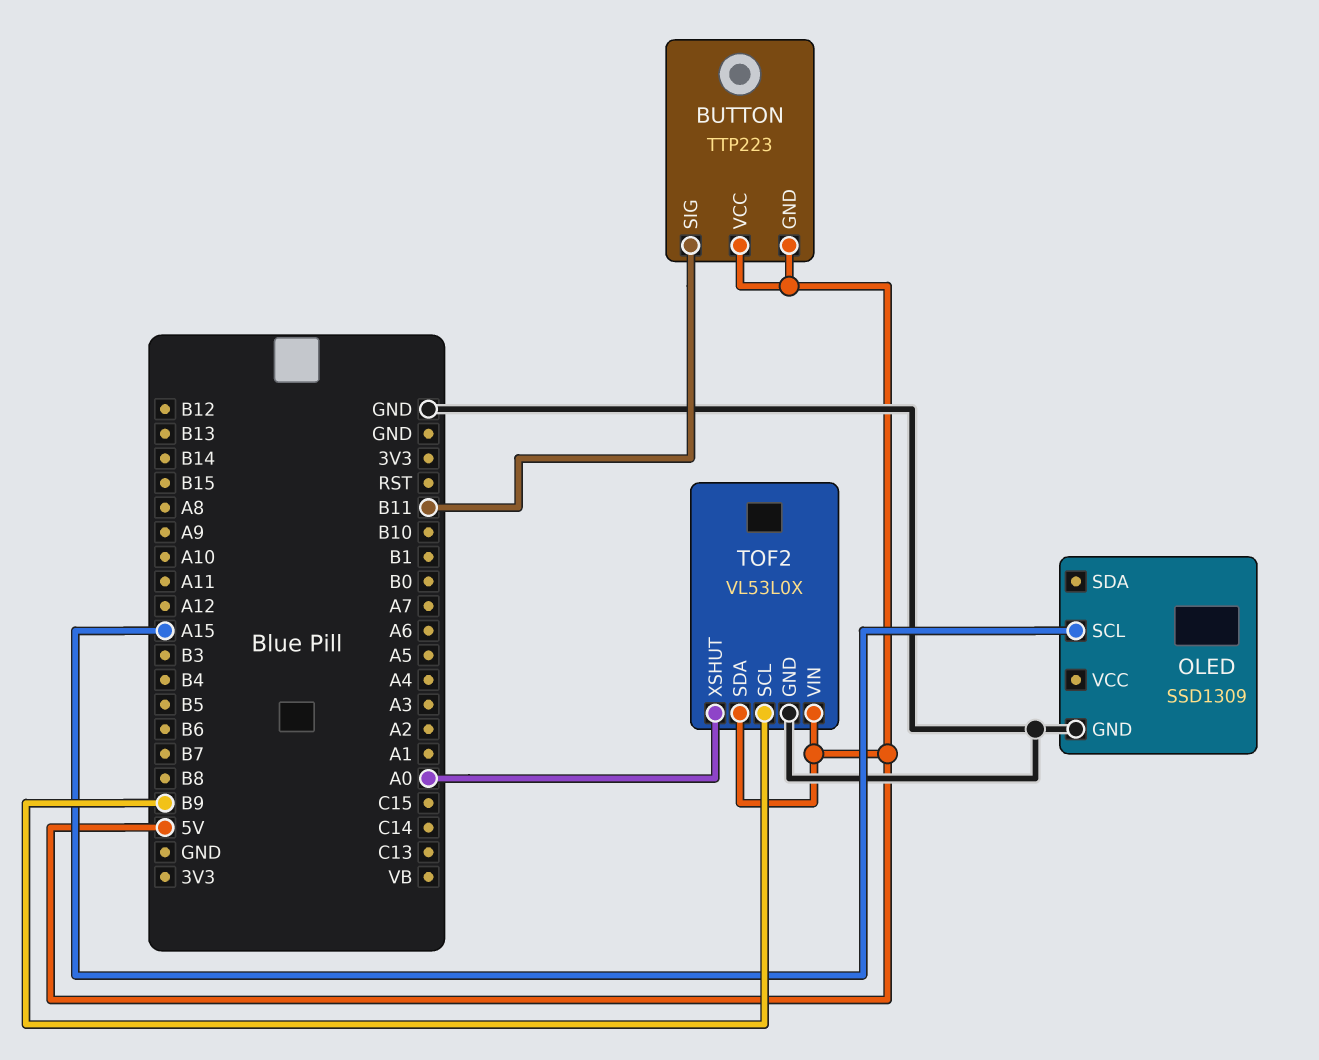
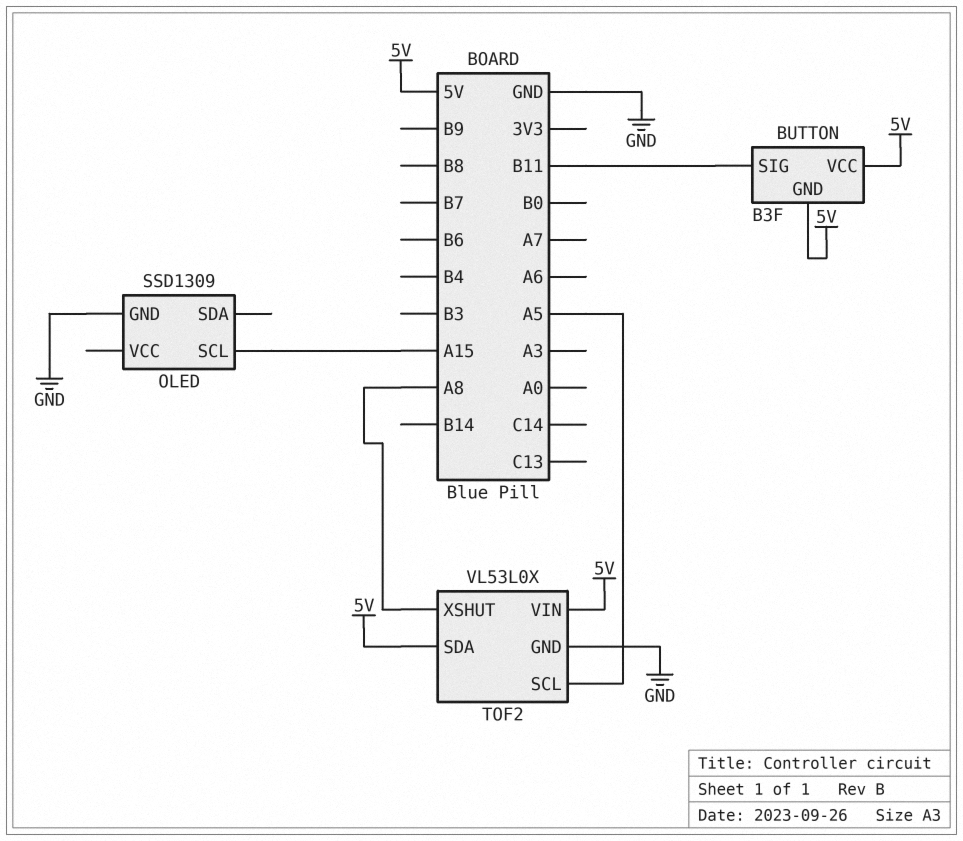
BUTTON: TTP223 -> B3F
TOF2 pin SCL: B9 -> A5
TOF2 pin XSHUT: A0 -> A8

